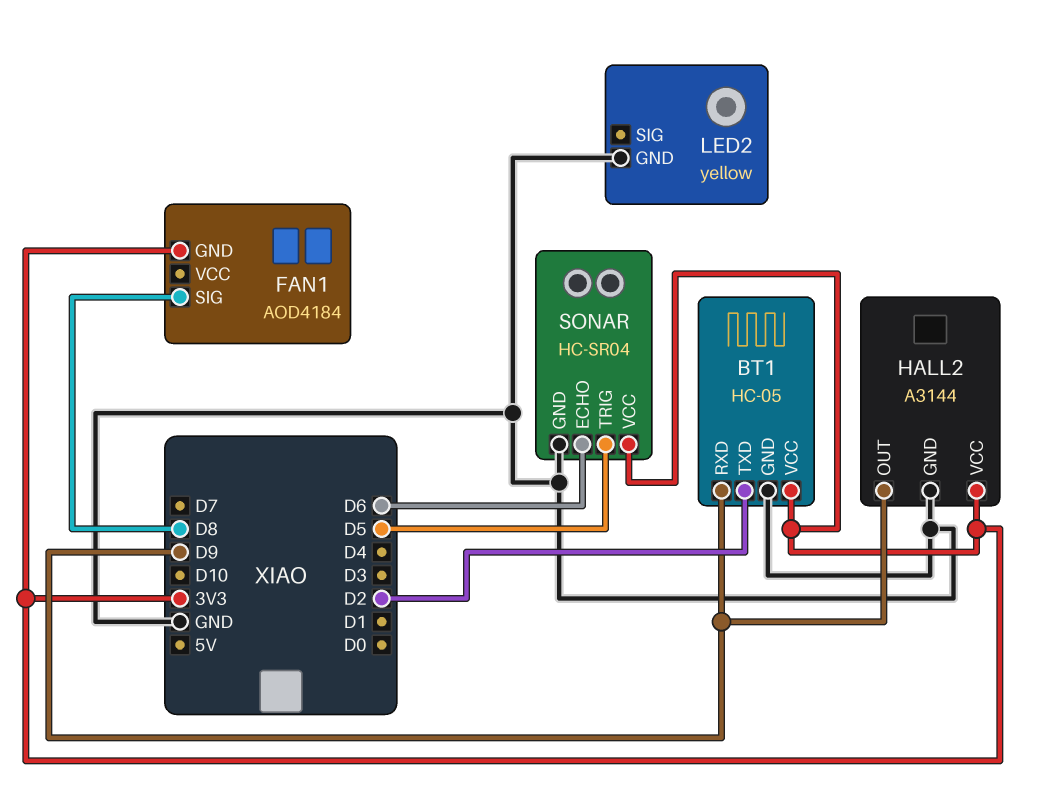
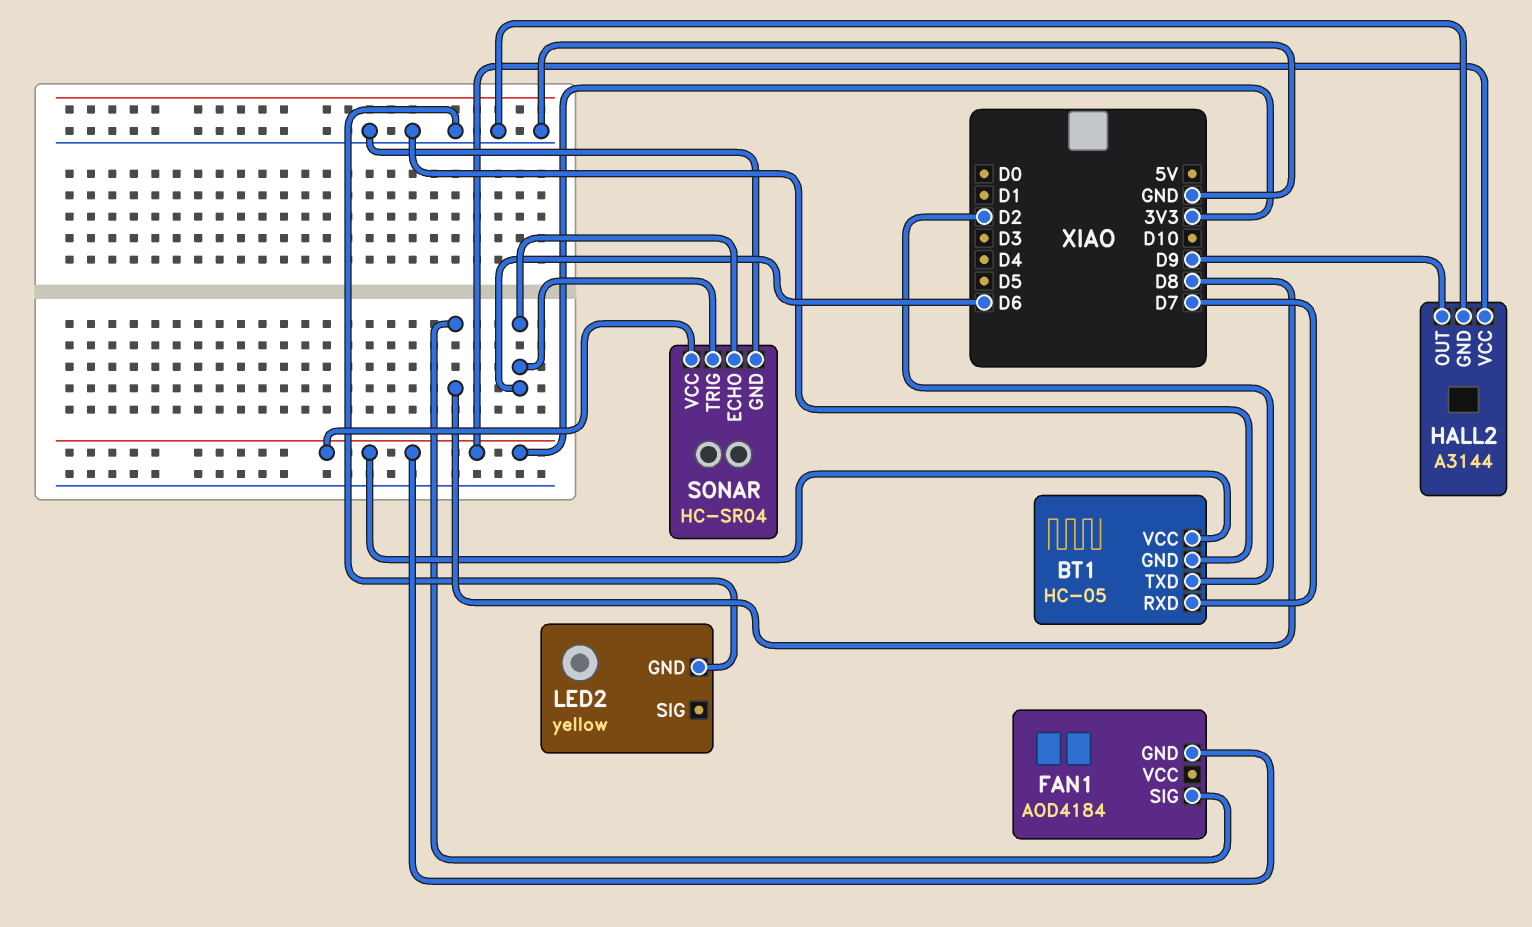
BT1 pin RXD: D9 -> D7
SONAR pin TRIG: D5 -> D6

